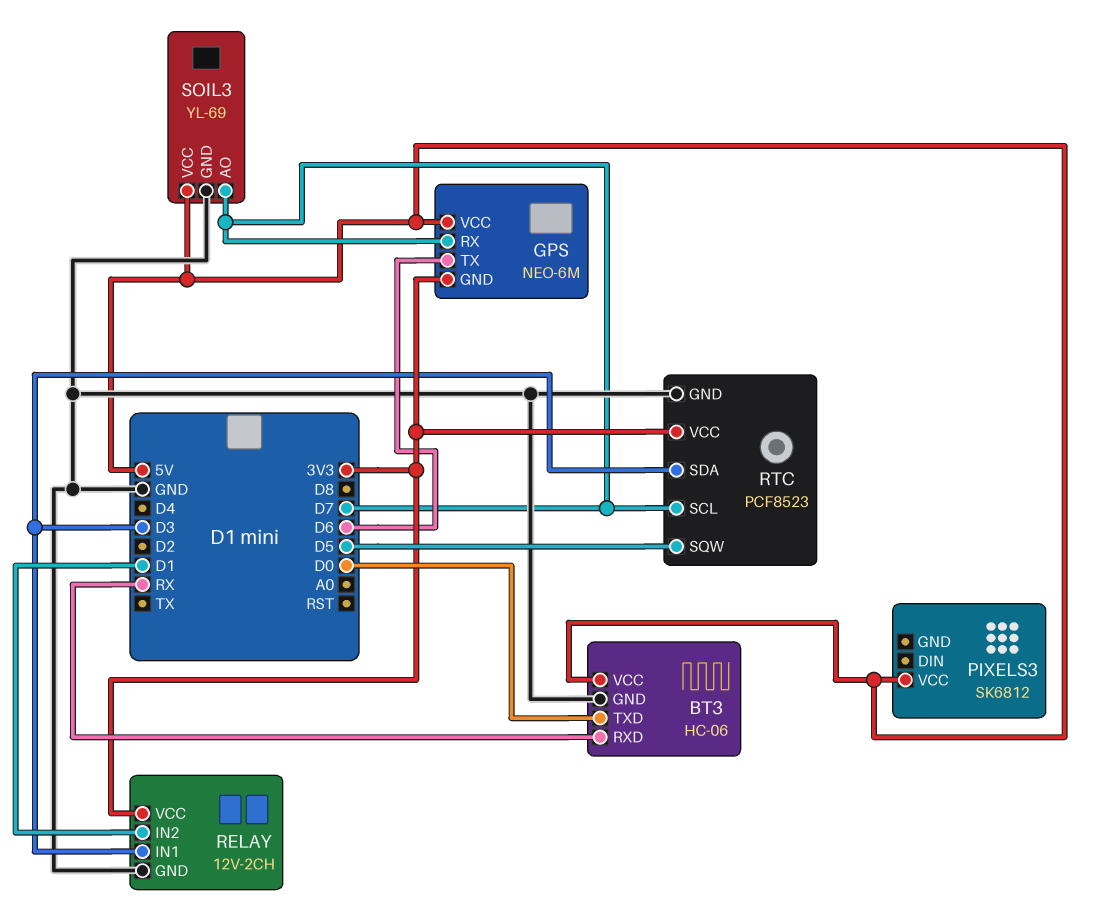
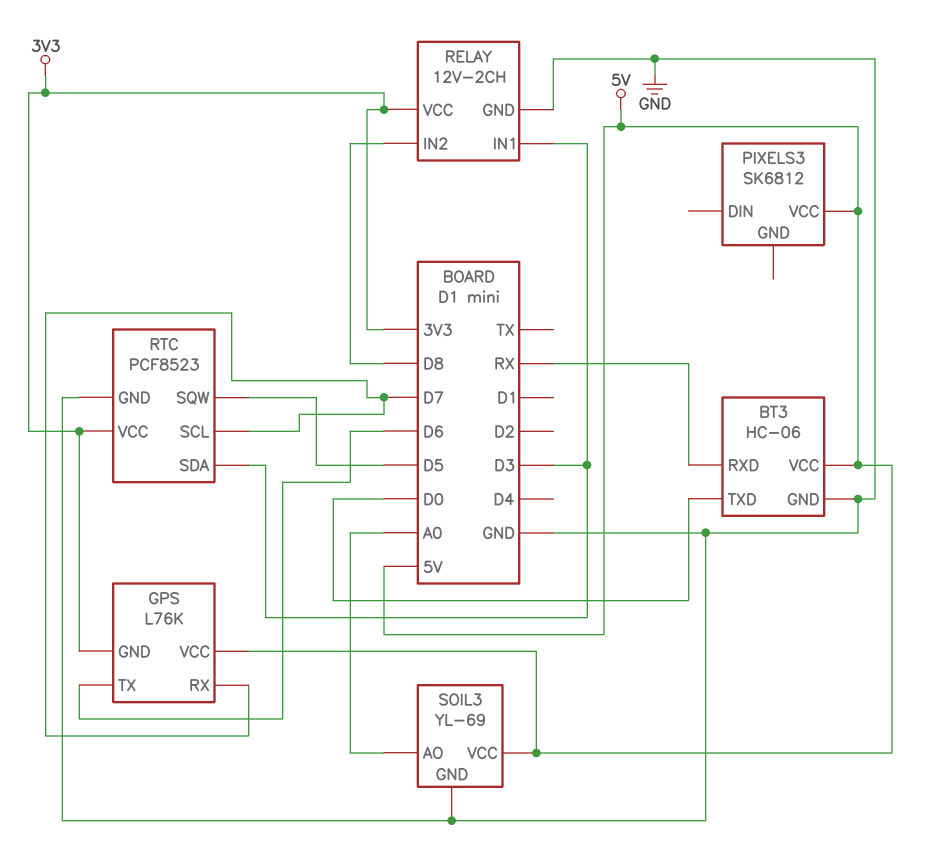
GPS: NEO-6M -> L76K
RELAY pin IN2: D1 -> D8
SOIL3 pin AO: D7 -> A0

